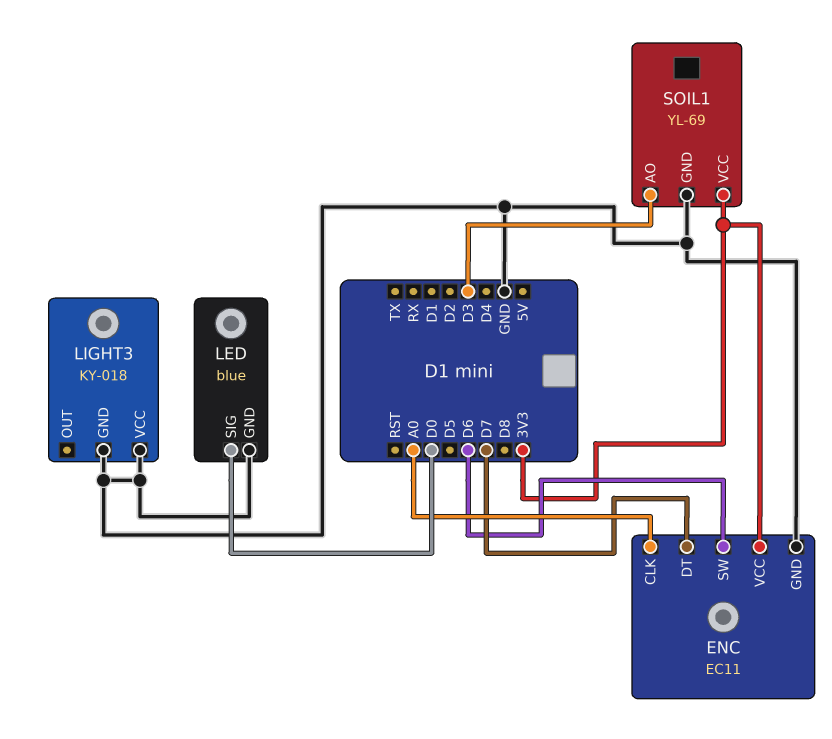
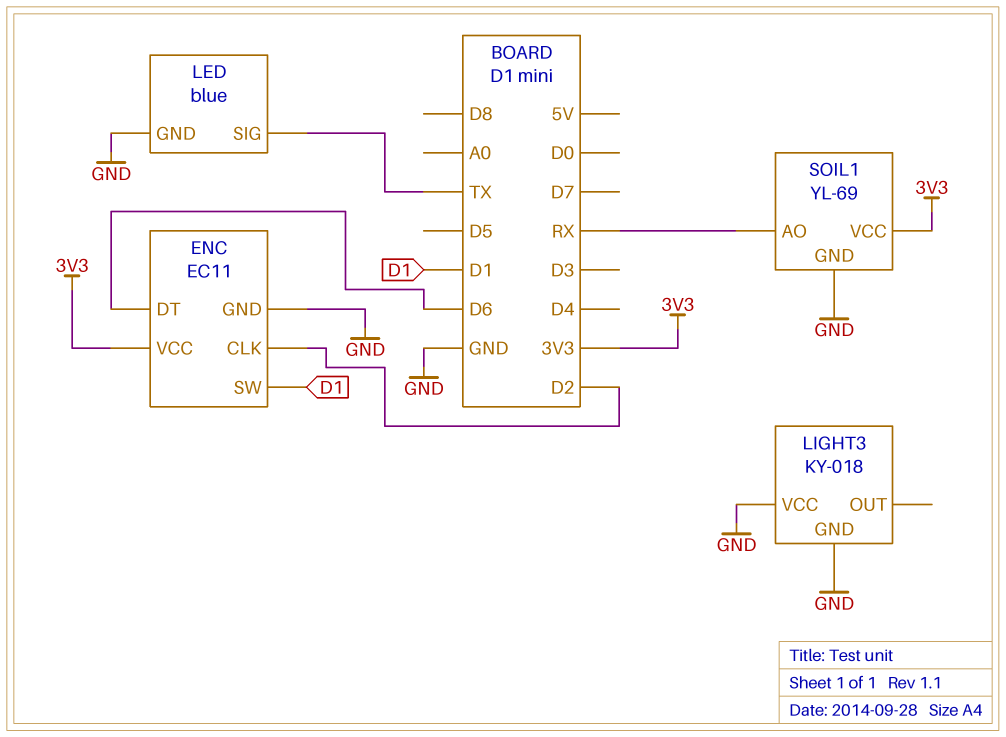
ENC pin CLK: A0 -> D2
ENC pin DT: D7 -> D6
ENC pin SW: D6 -> D1
LED pin SIG: D0 -> TX
SOIL1 pin AO: D3 -> RX

